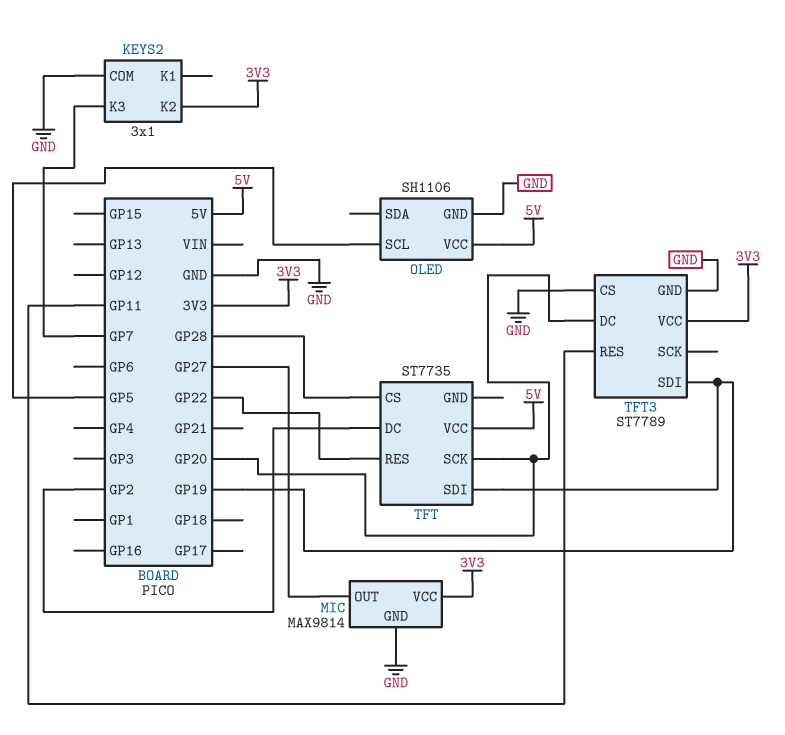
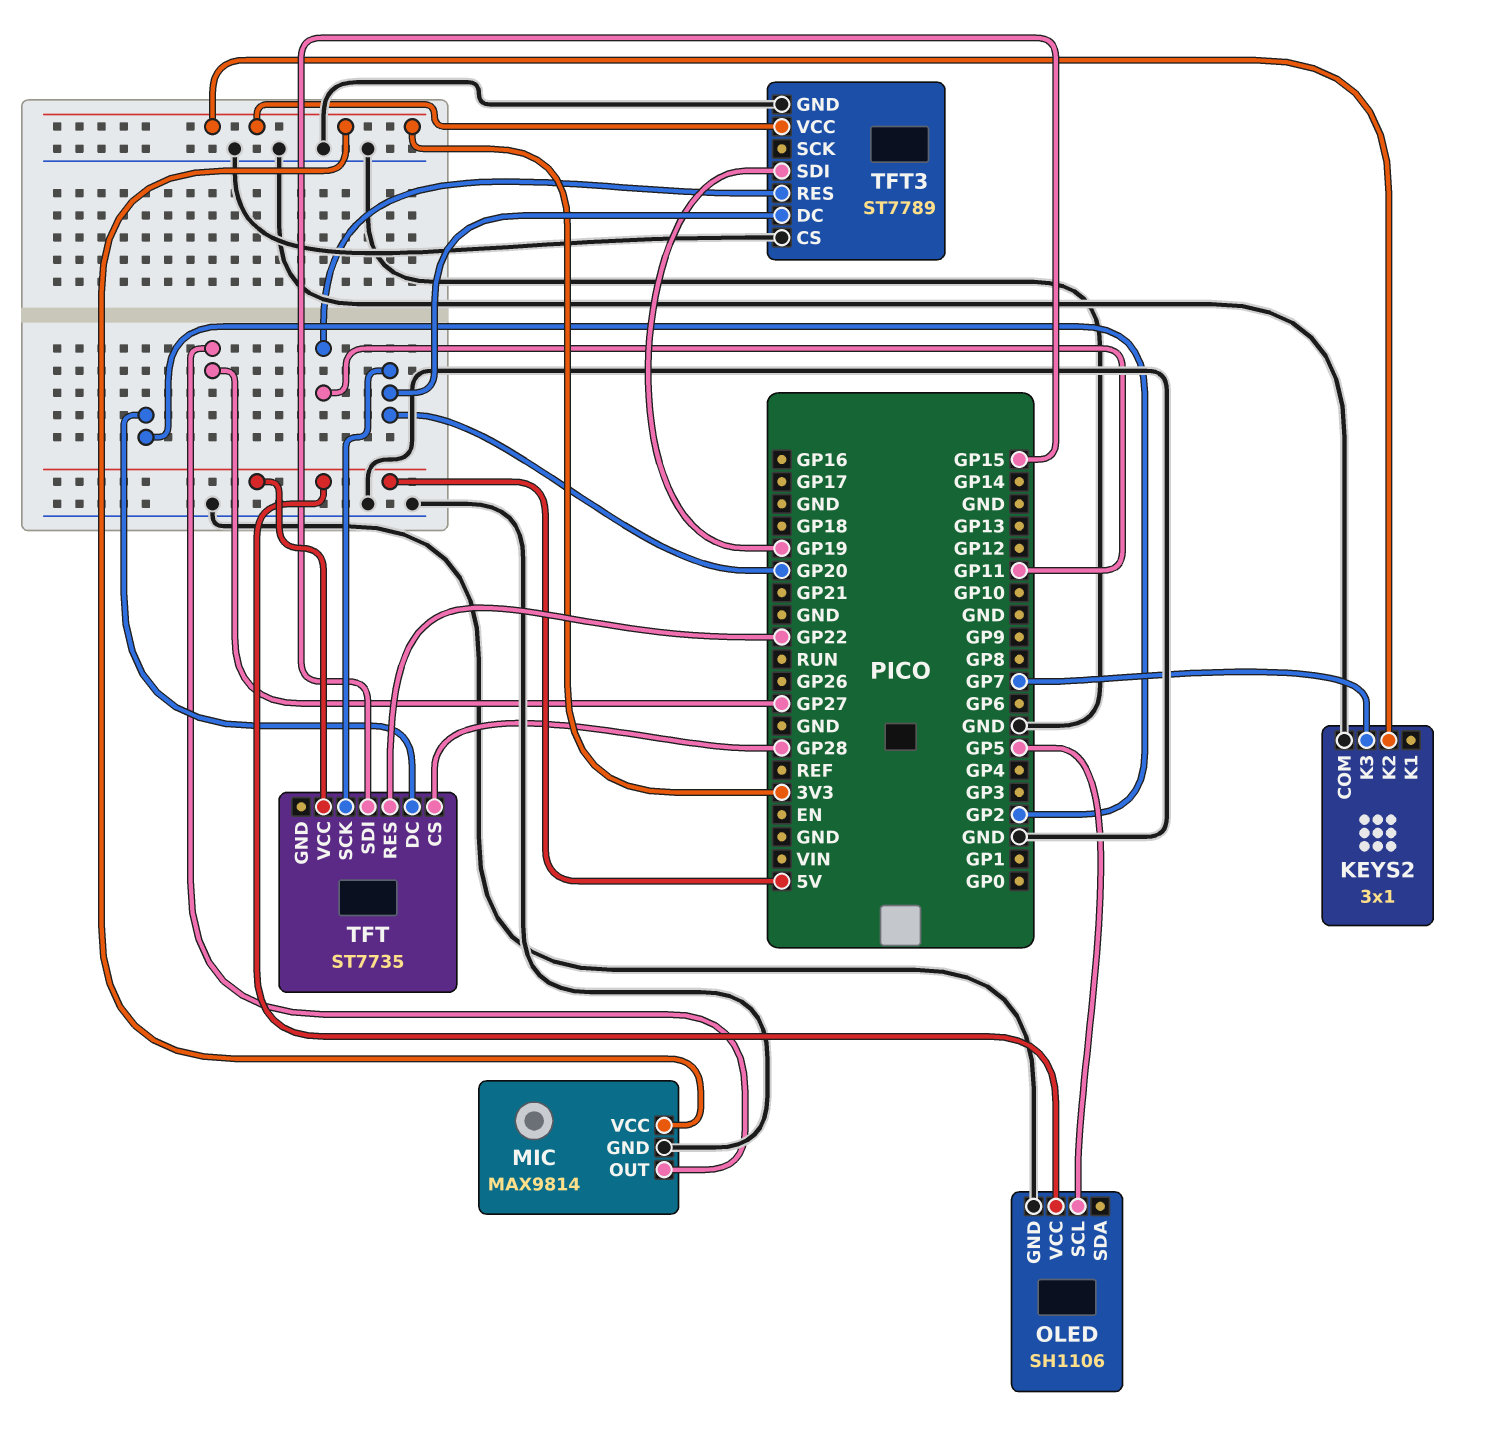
TFT pin SDI: GP19 -> GP15

